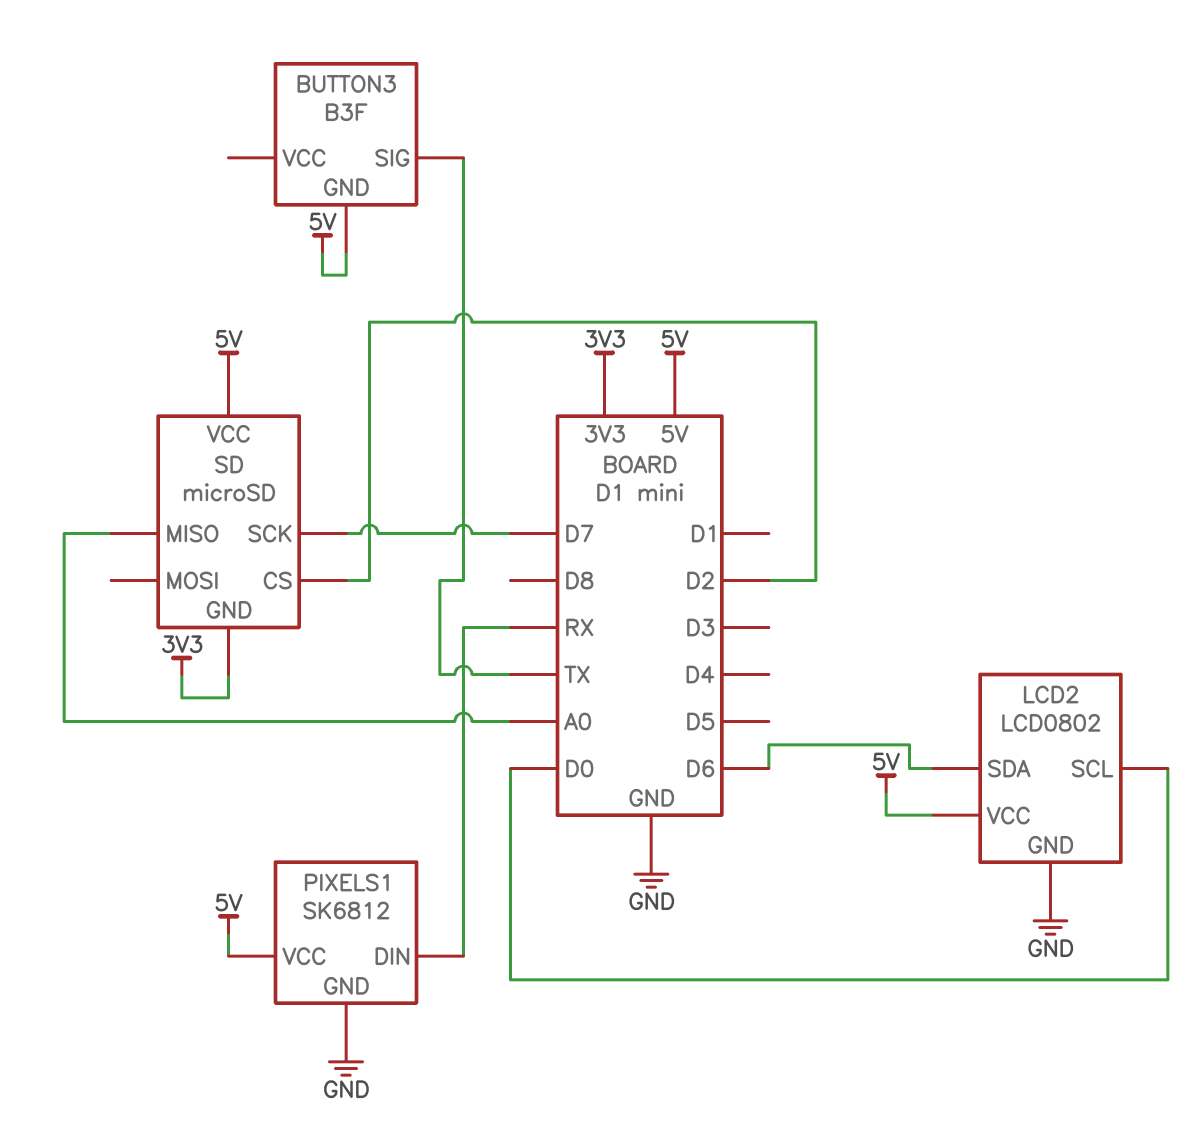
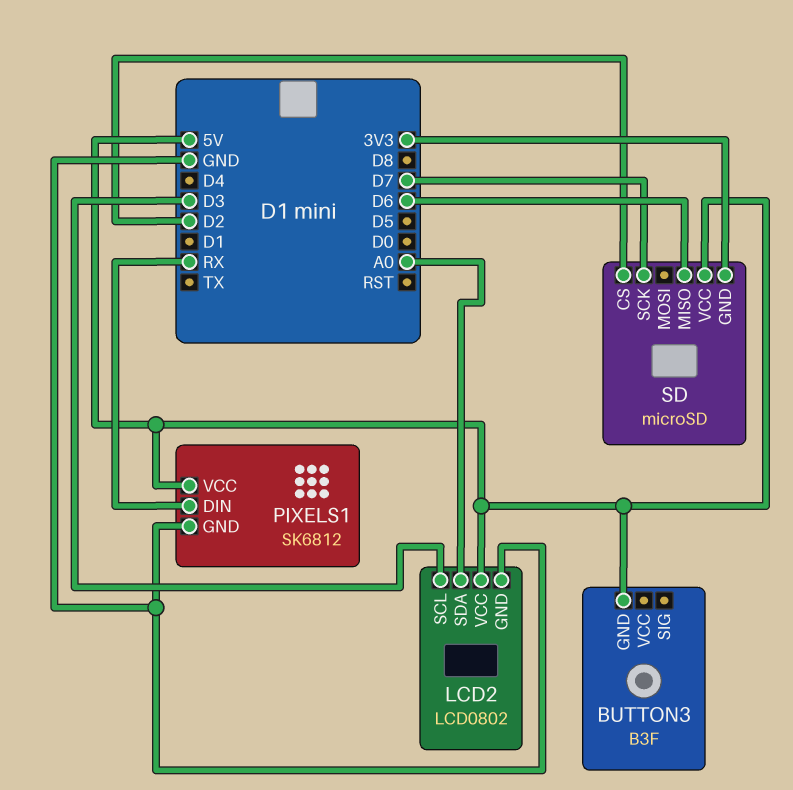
BUTTON3 pin SIG: TX -> none
LCD2 pin SCL: D0 -> D3
LCD2 pin SDA: D6 -> A0
SD pin MISO: A0 -> D6

